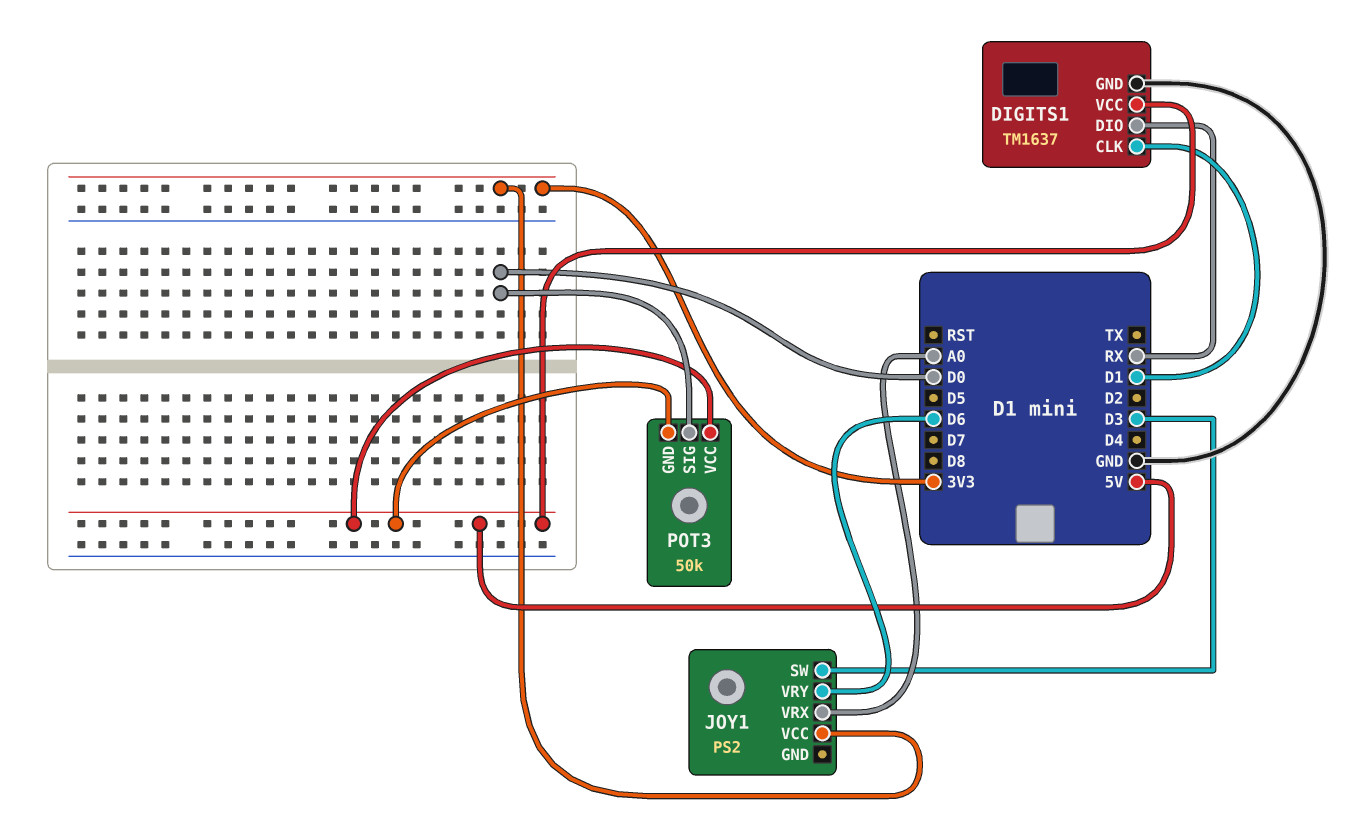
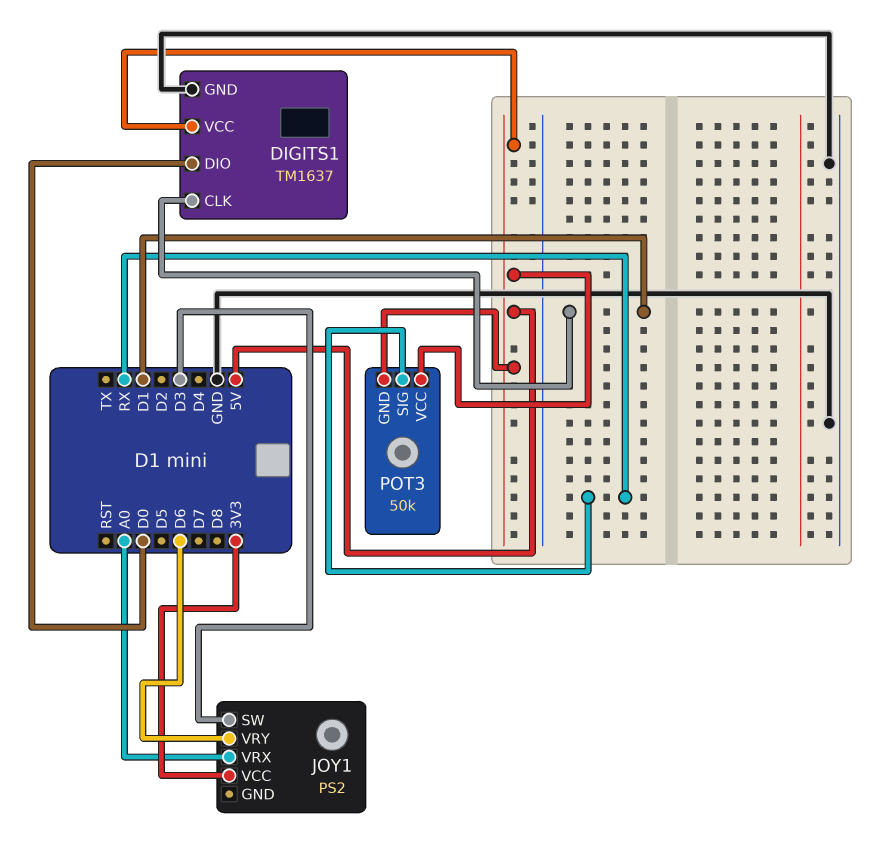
DIGITS1 pin DIO: RX -> D0
POT3 pin SIG: D0 -> RX

